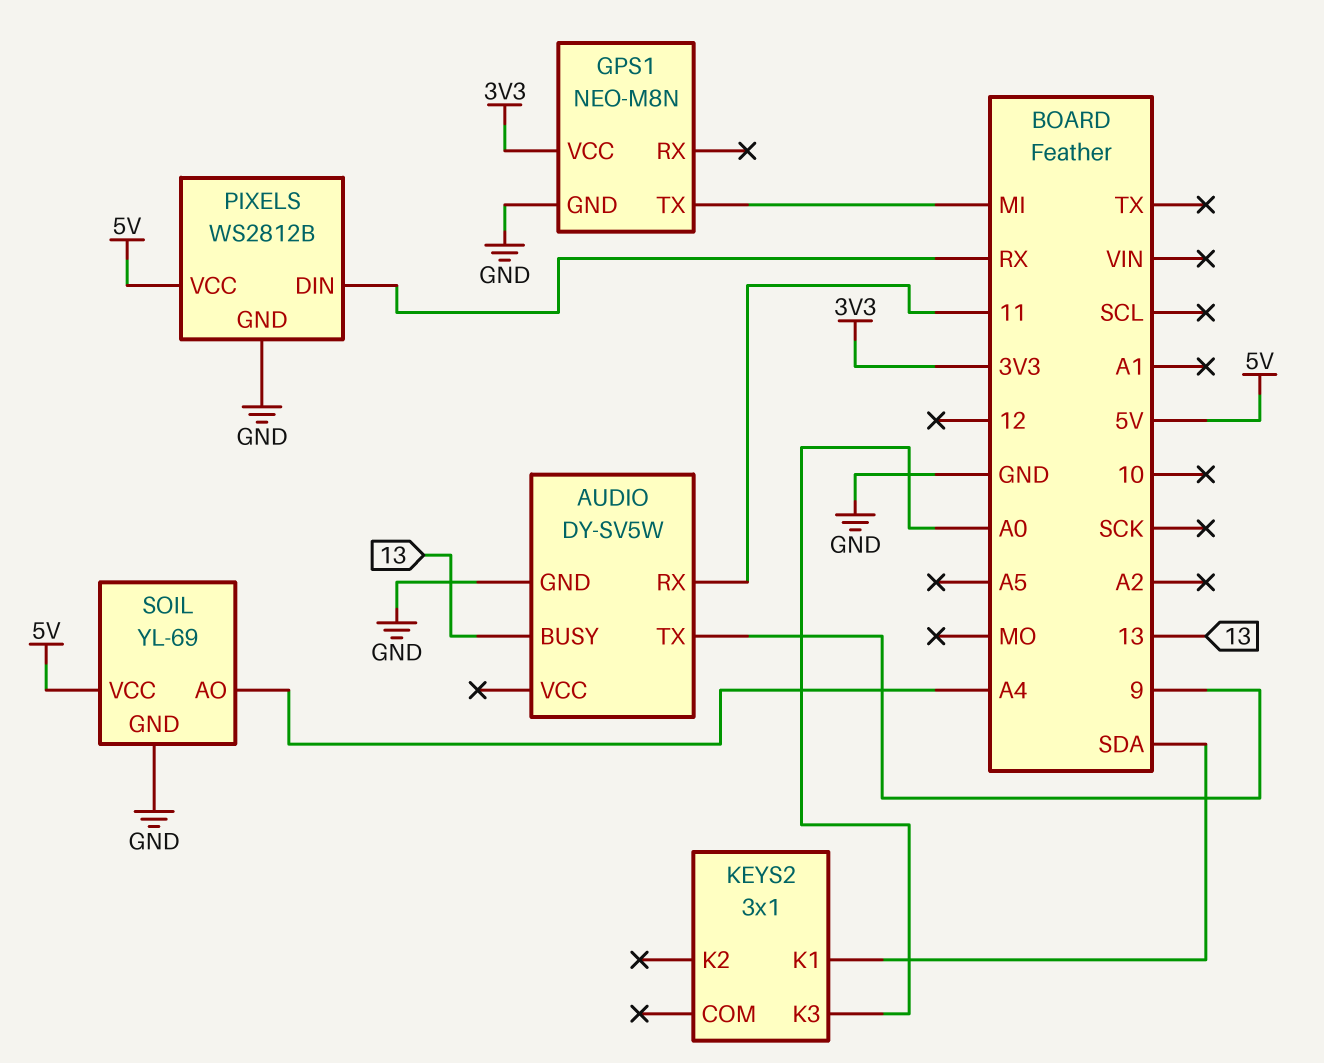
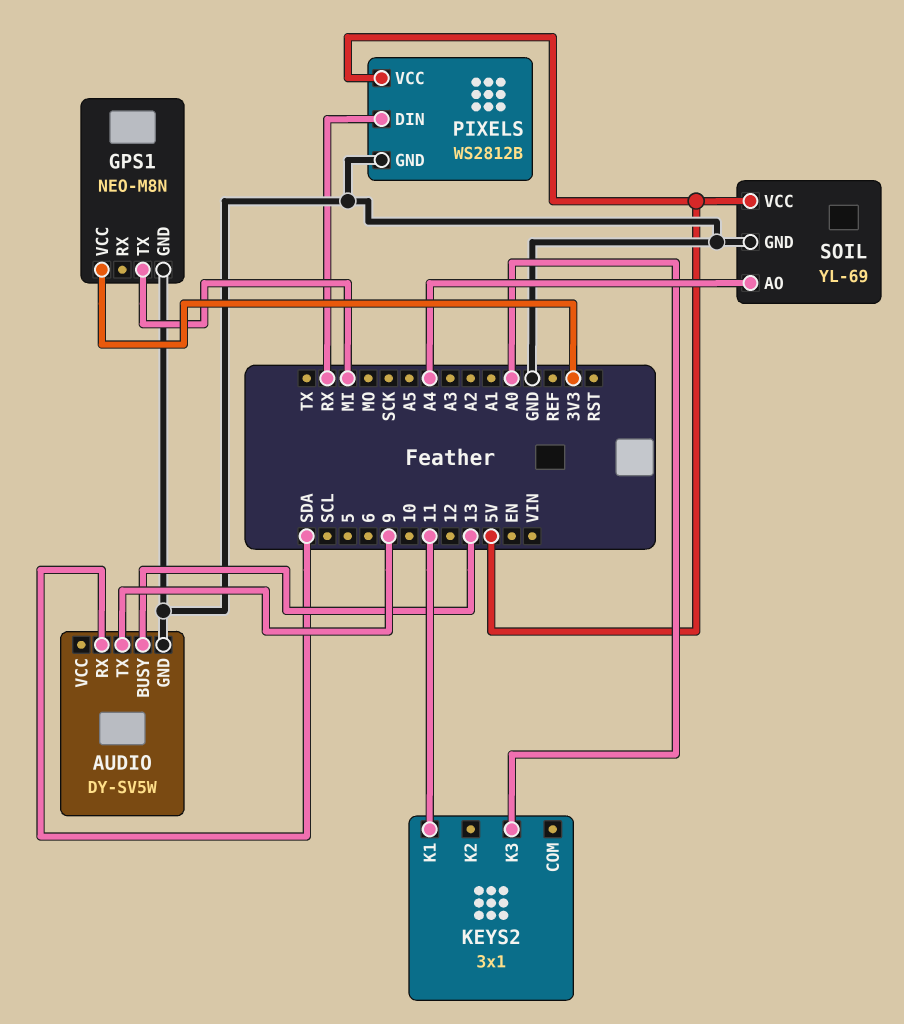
AUDIO pin RX: 11 -> SDA
KEYS2 pin K1: SDA -> 11

